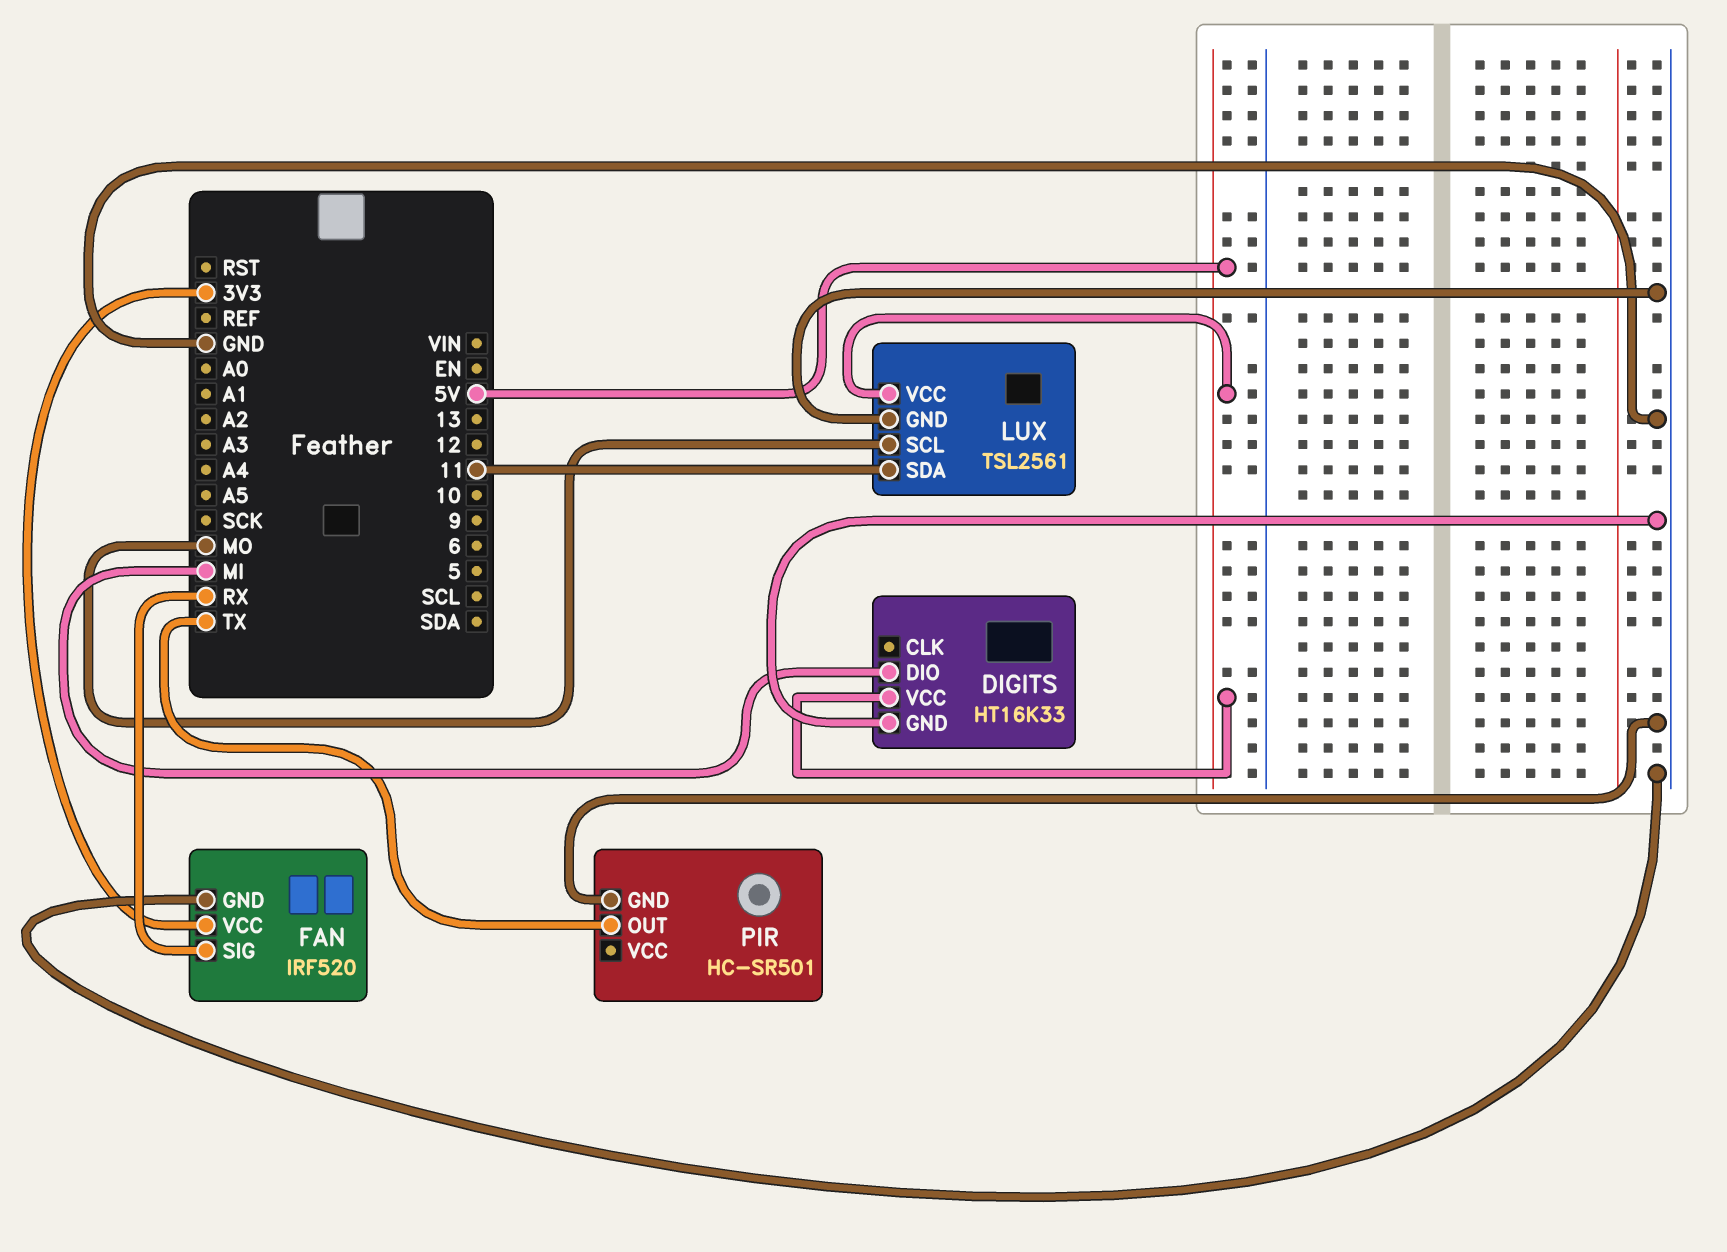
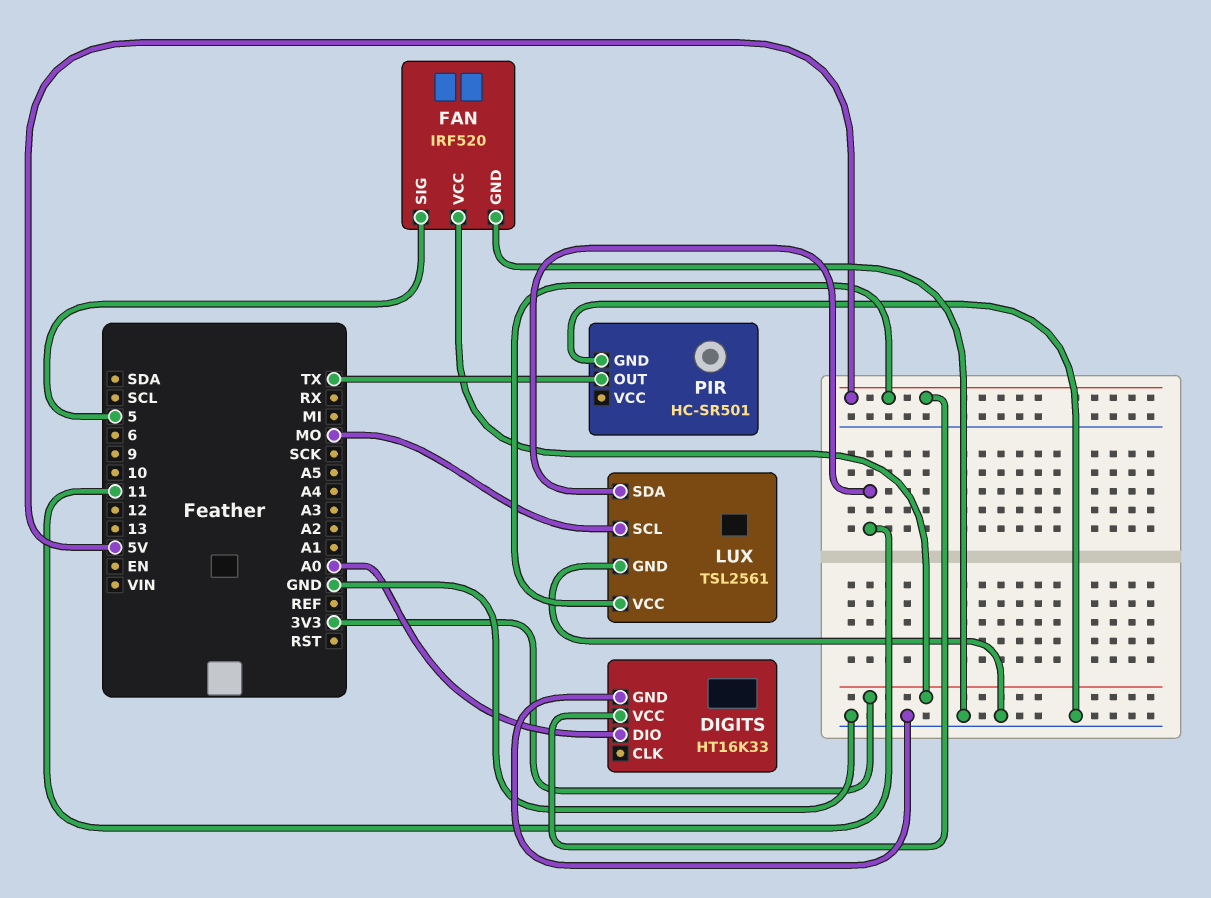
DIGITS pin DIO: MI -> A0
FAN pin SIG: RX -> 5

